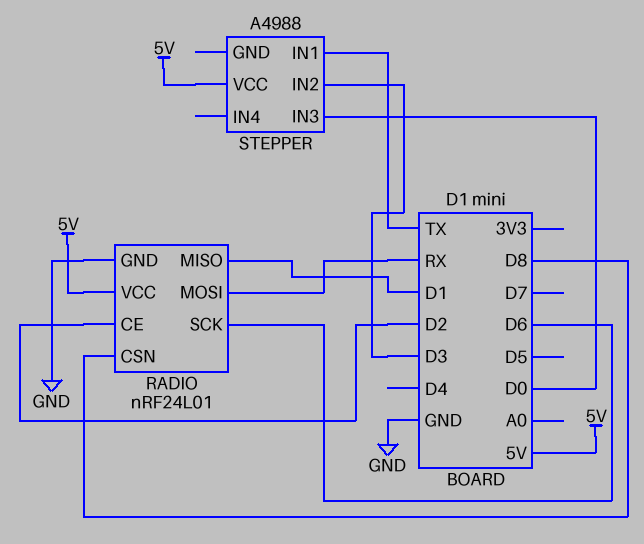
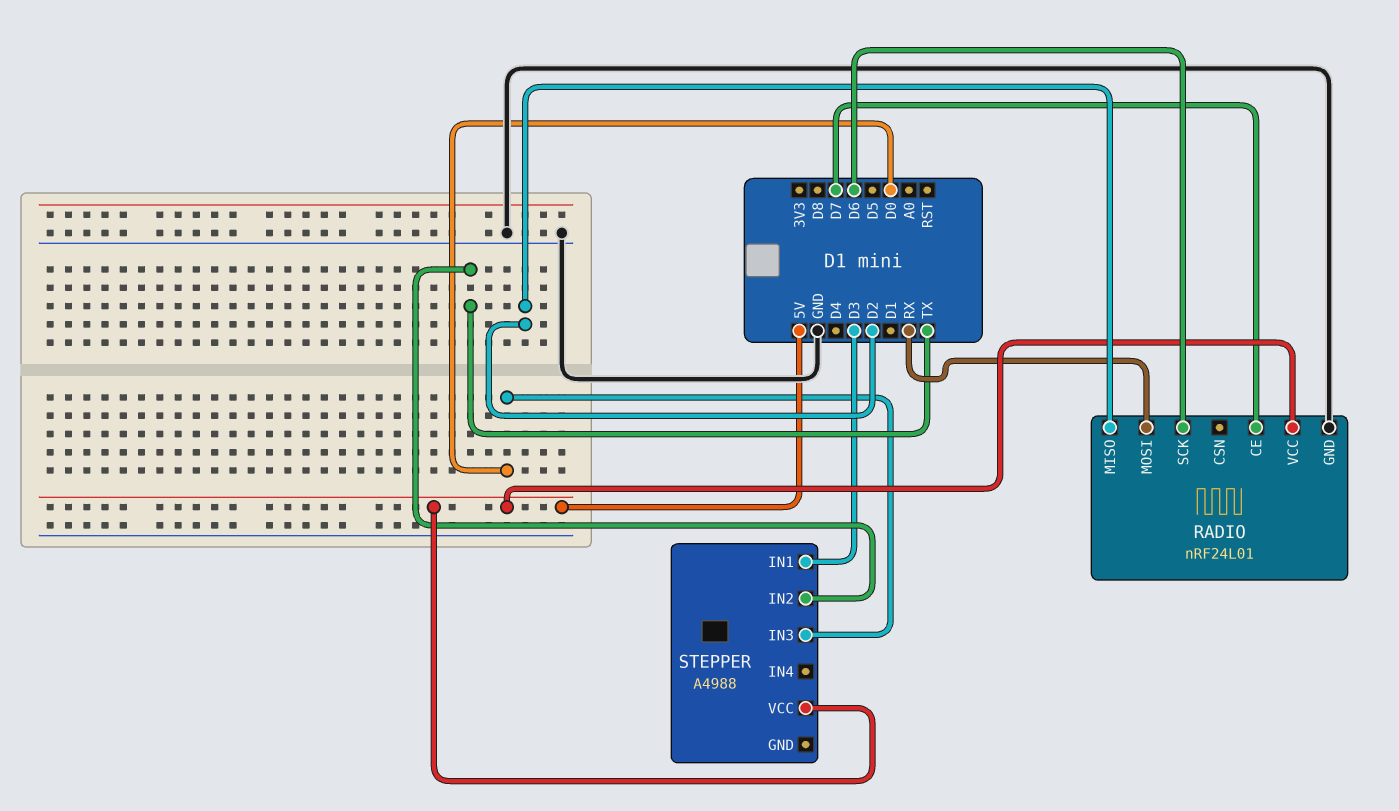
RADIO pin CE: D2 -> D7
RADIO pin CSN: D8 -> none
RADIO pin MISO: D1 -> D2
STEPPER pin IN1: TX -> D3
STEPPER pin IN2: D3 -> TX

